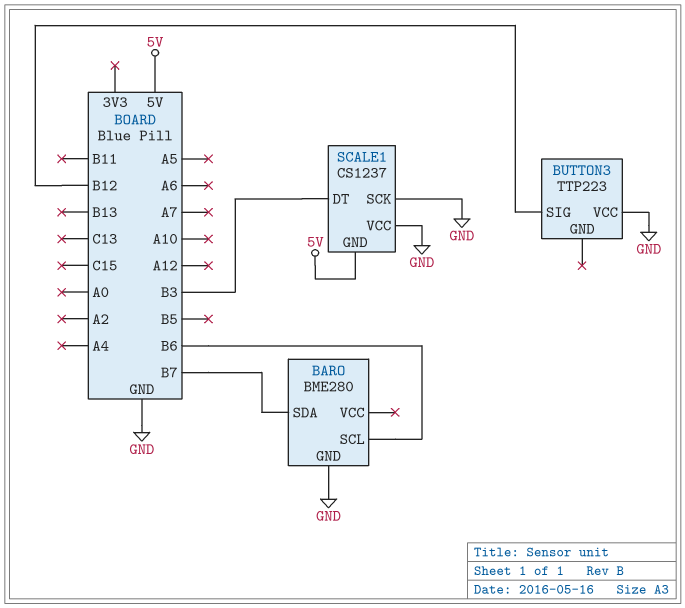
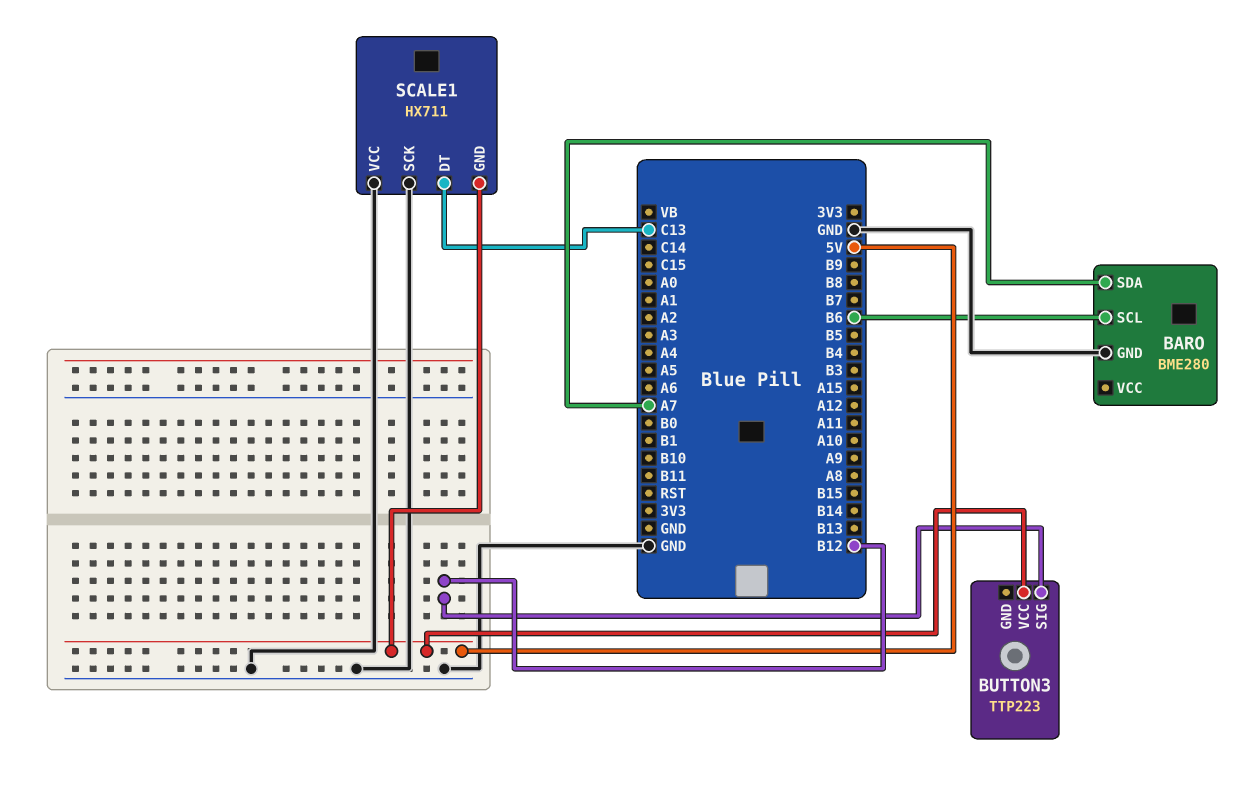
BARO pin SDA: B7 -> A7
BUTTON3 pin VCC: GND -> 5V
SCALE1: CS1237 -> HX711
SCALE1 pin DT: B3 -> C13

